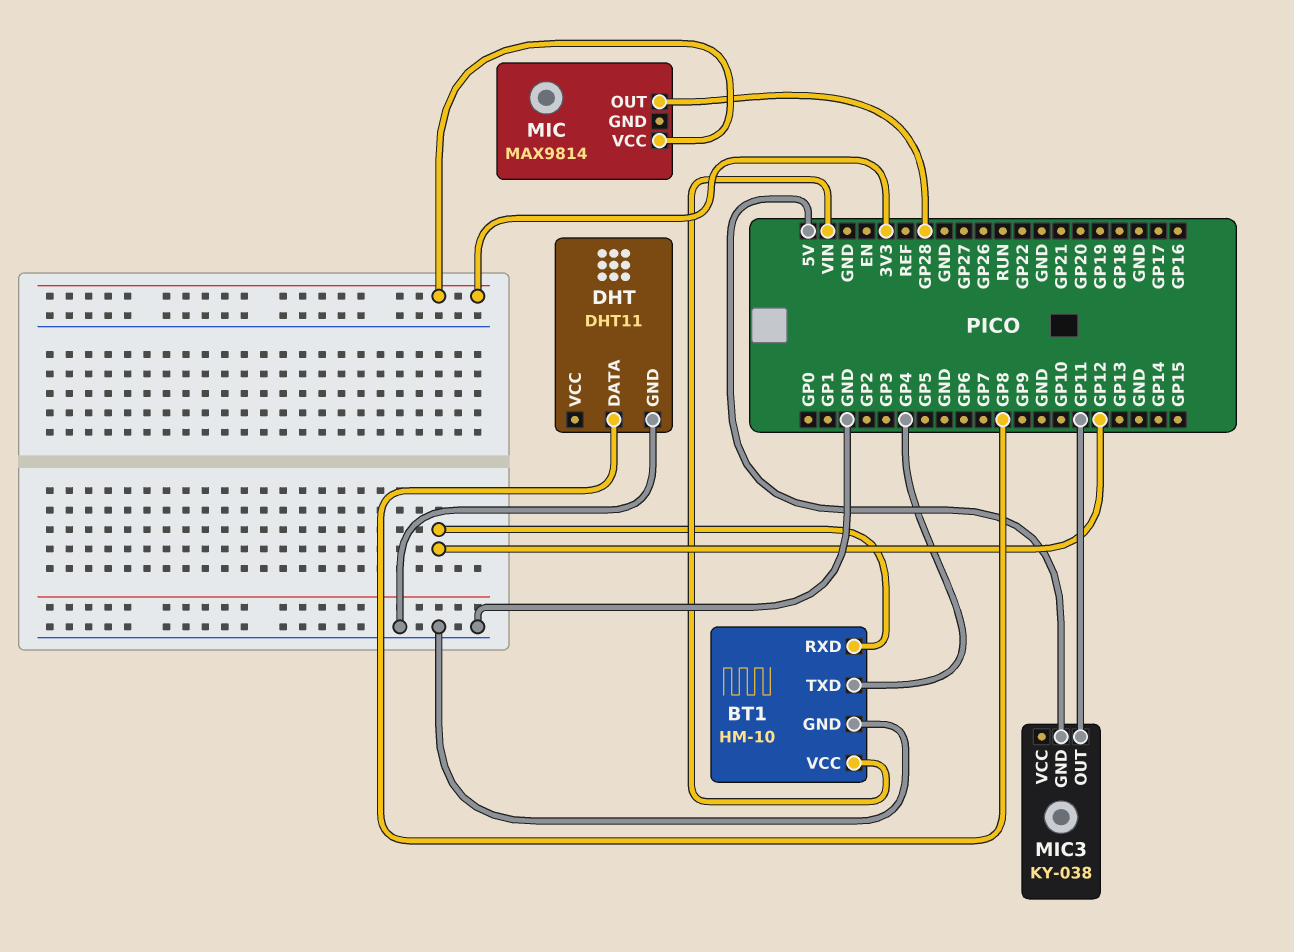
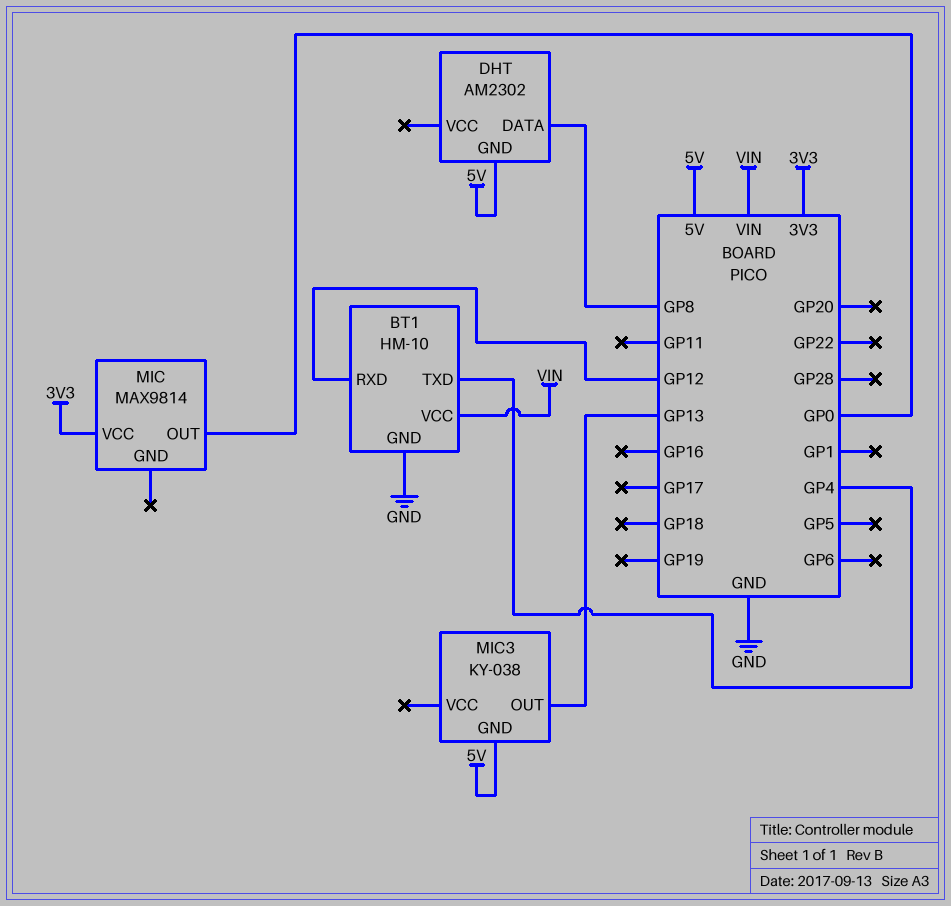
DHT: DHT11 -> AM2302
DHT pin GND: GND -> 5V
MIC pin OUT: GP28 -> GP0
MIC3 pin OUT: GP11 -> GP13

